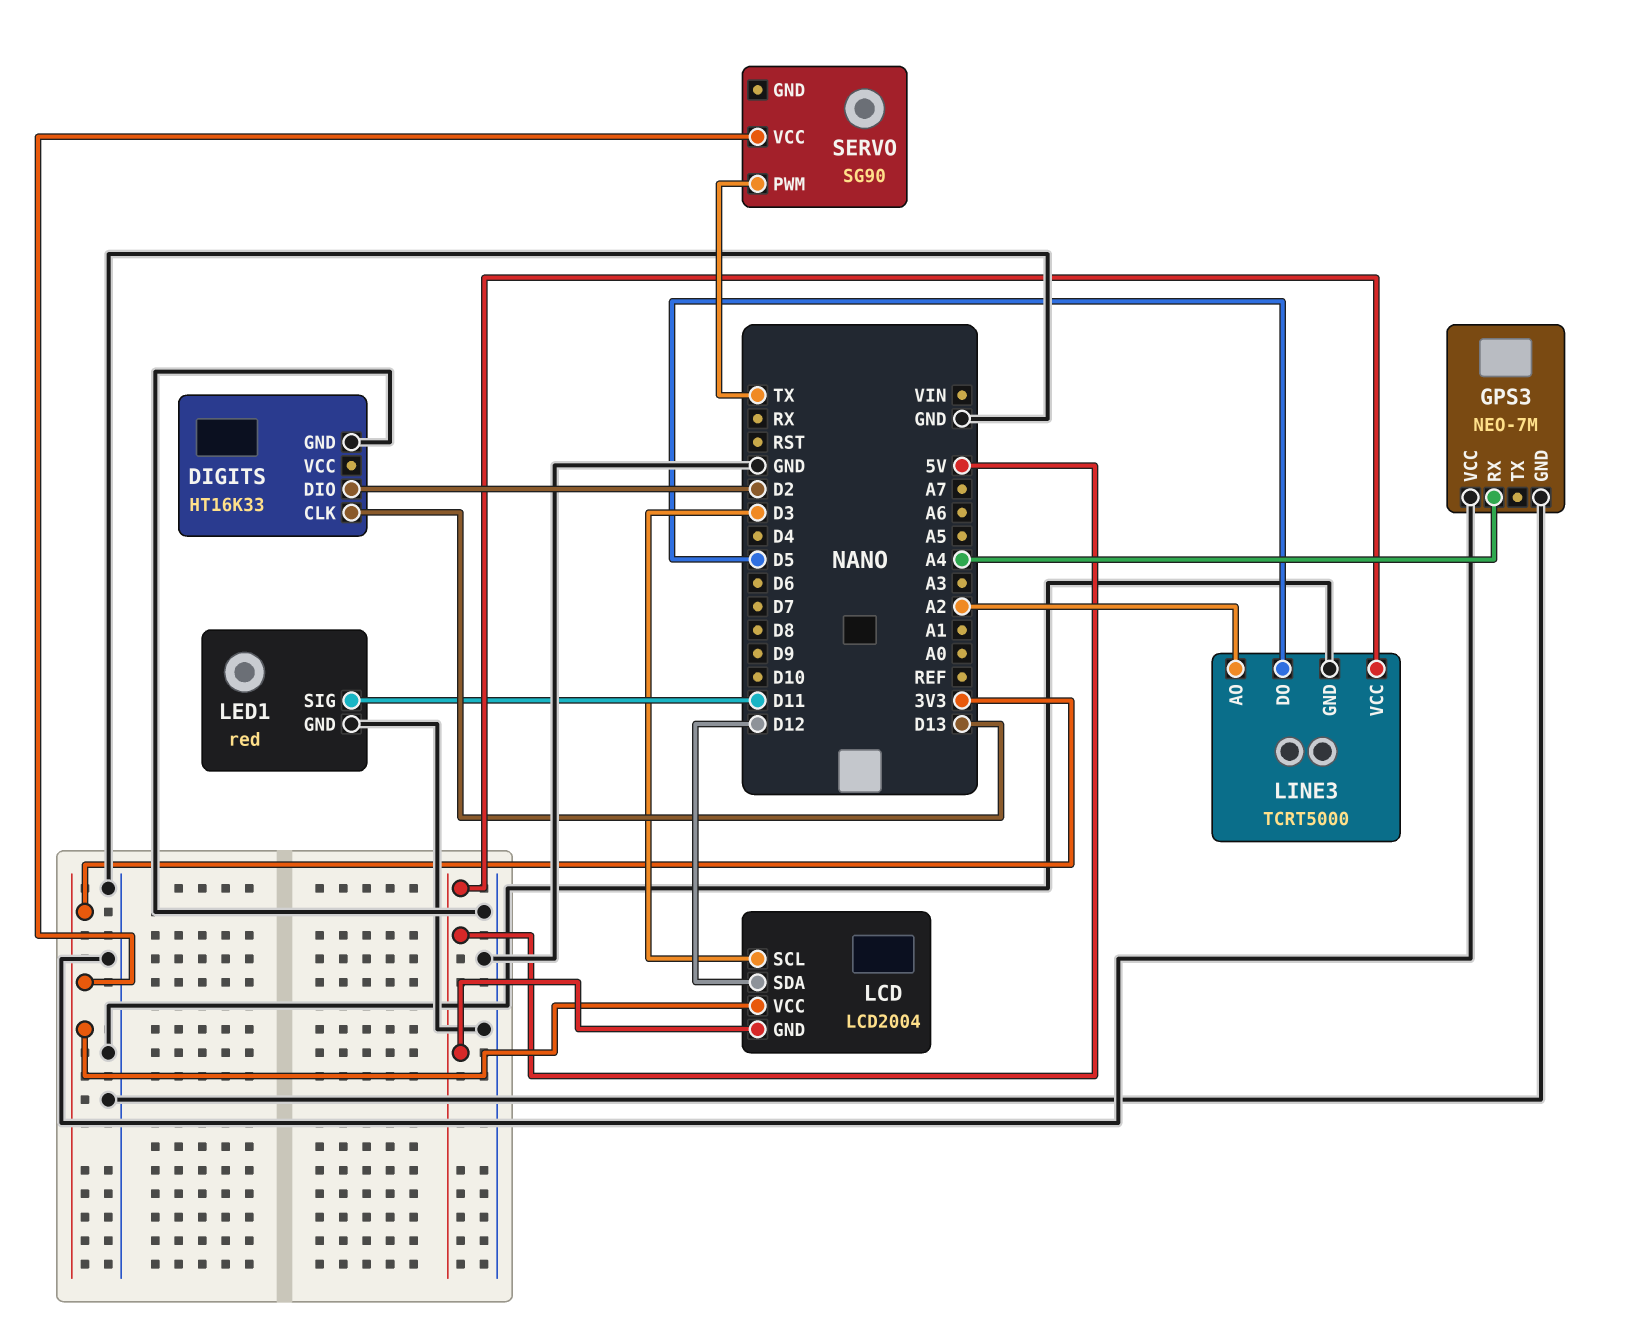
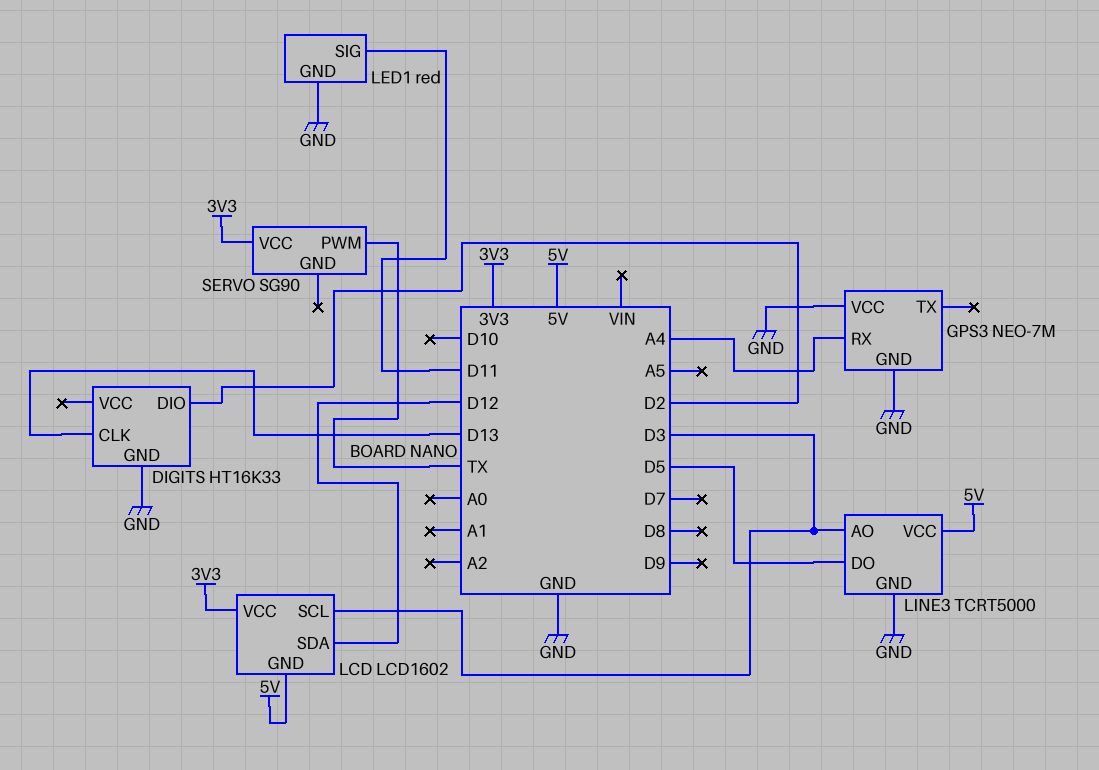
LCD: LCD2004 -> LCD1602
LINE3 pin AO: A2 -> D3

